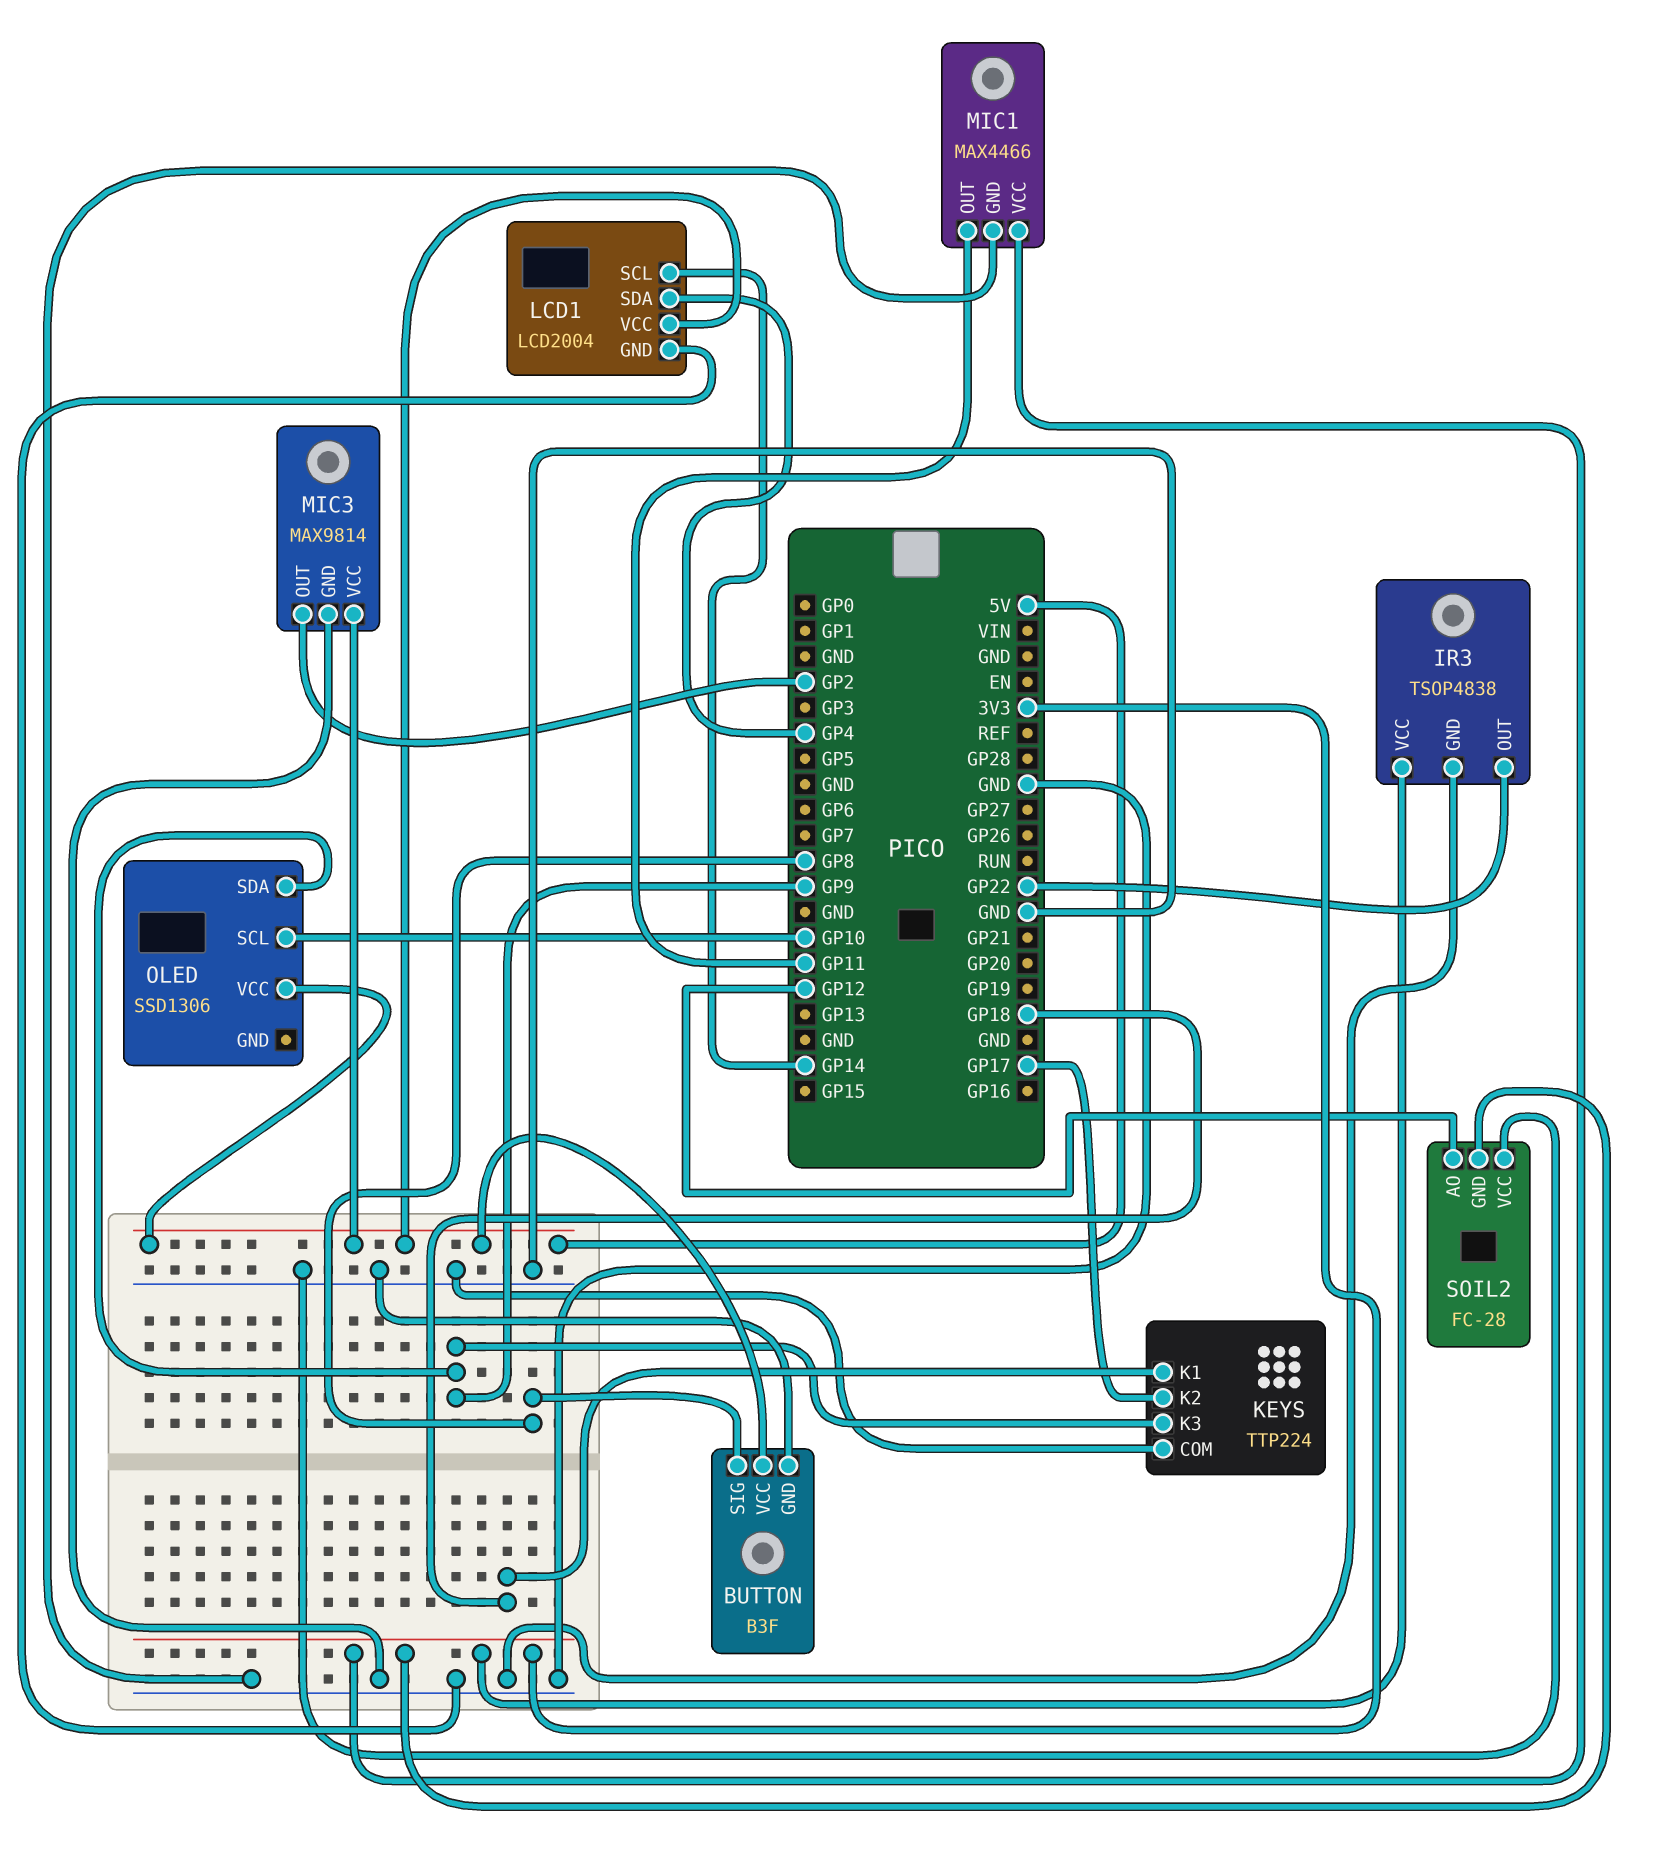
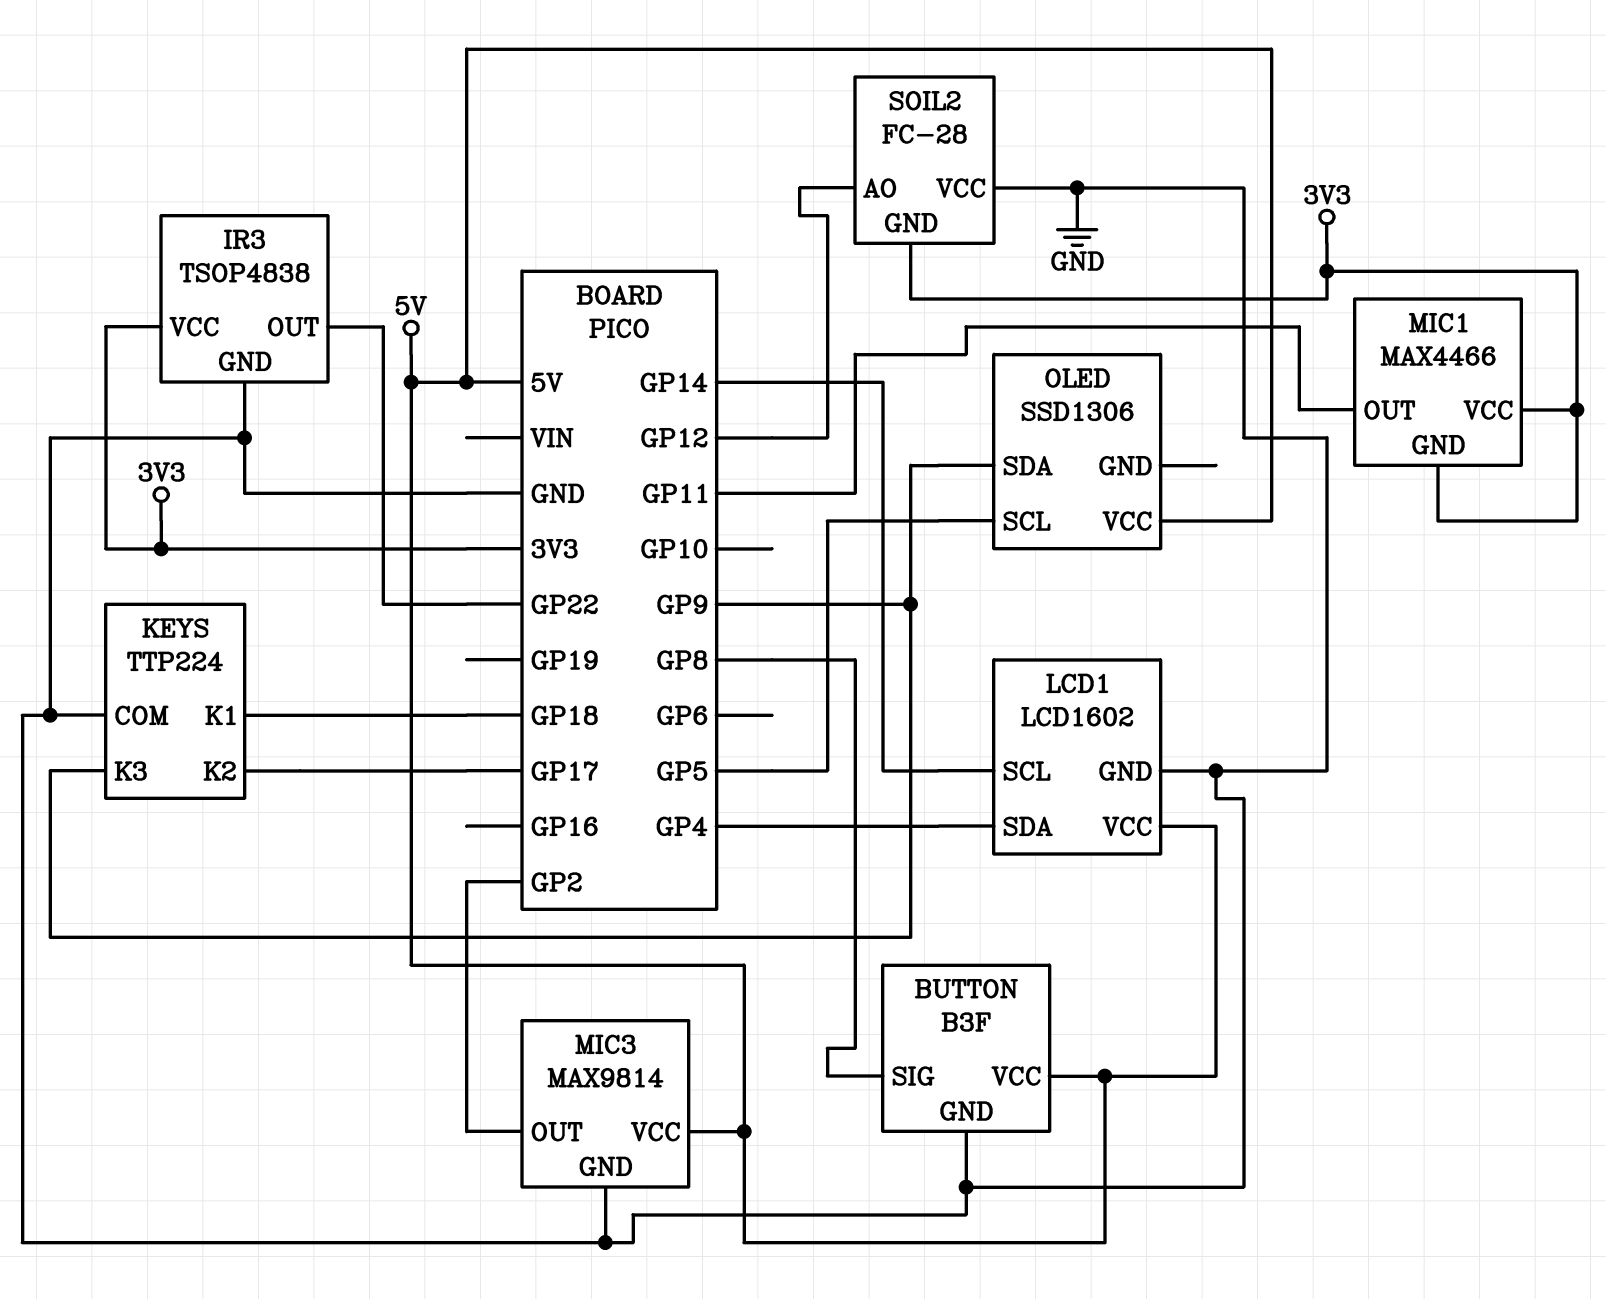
LCD1: LCD2004 -> LCD1602
MIC1 pin GND: GND -> 3V3
OLED pin SCL: GP10 -> GP5

